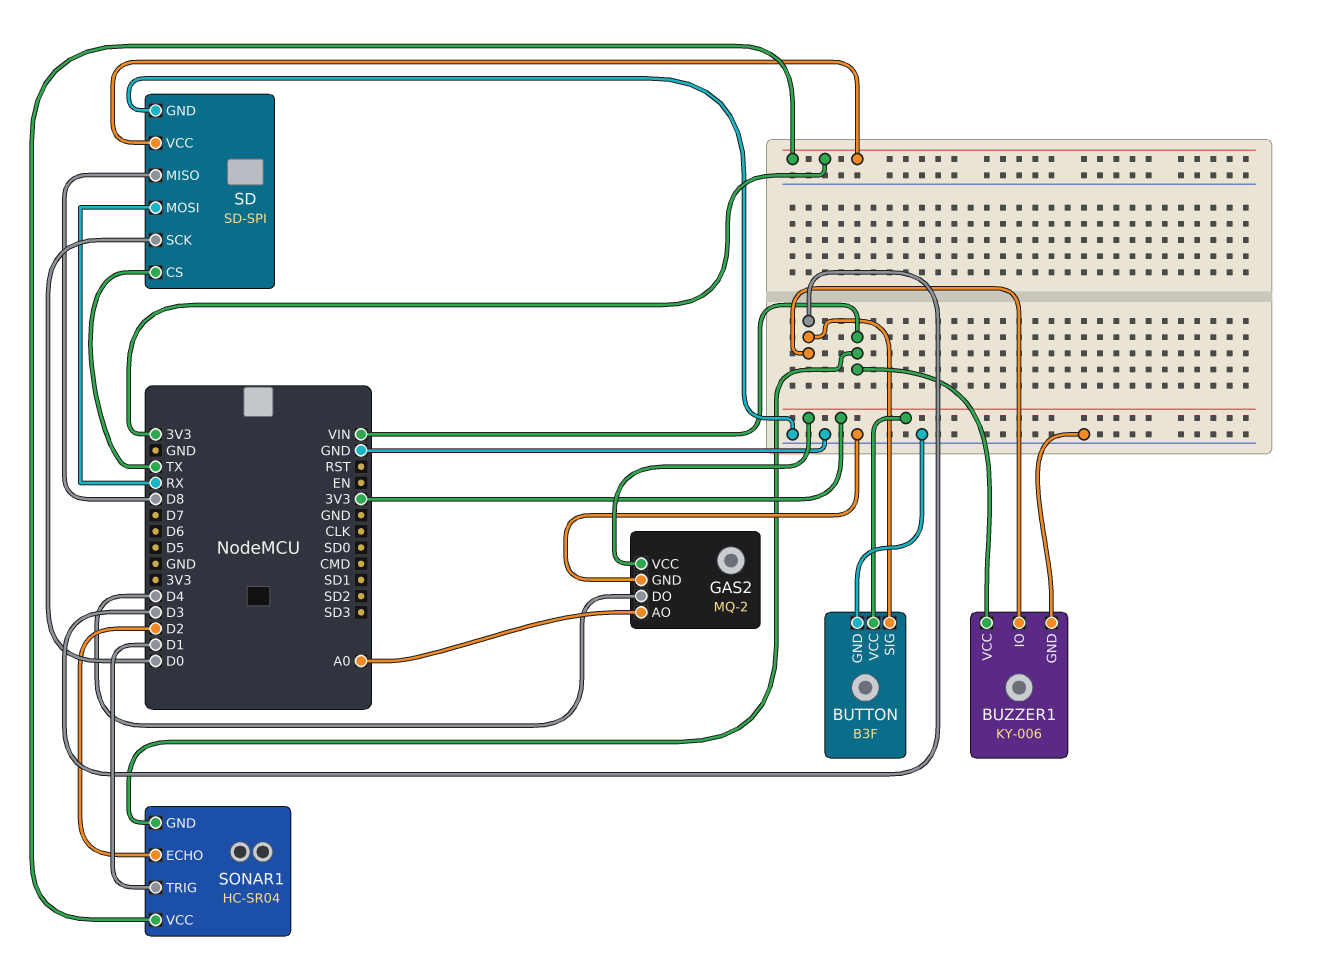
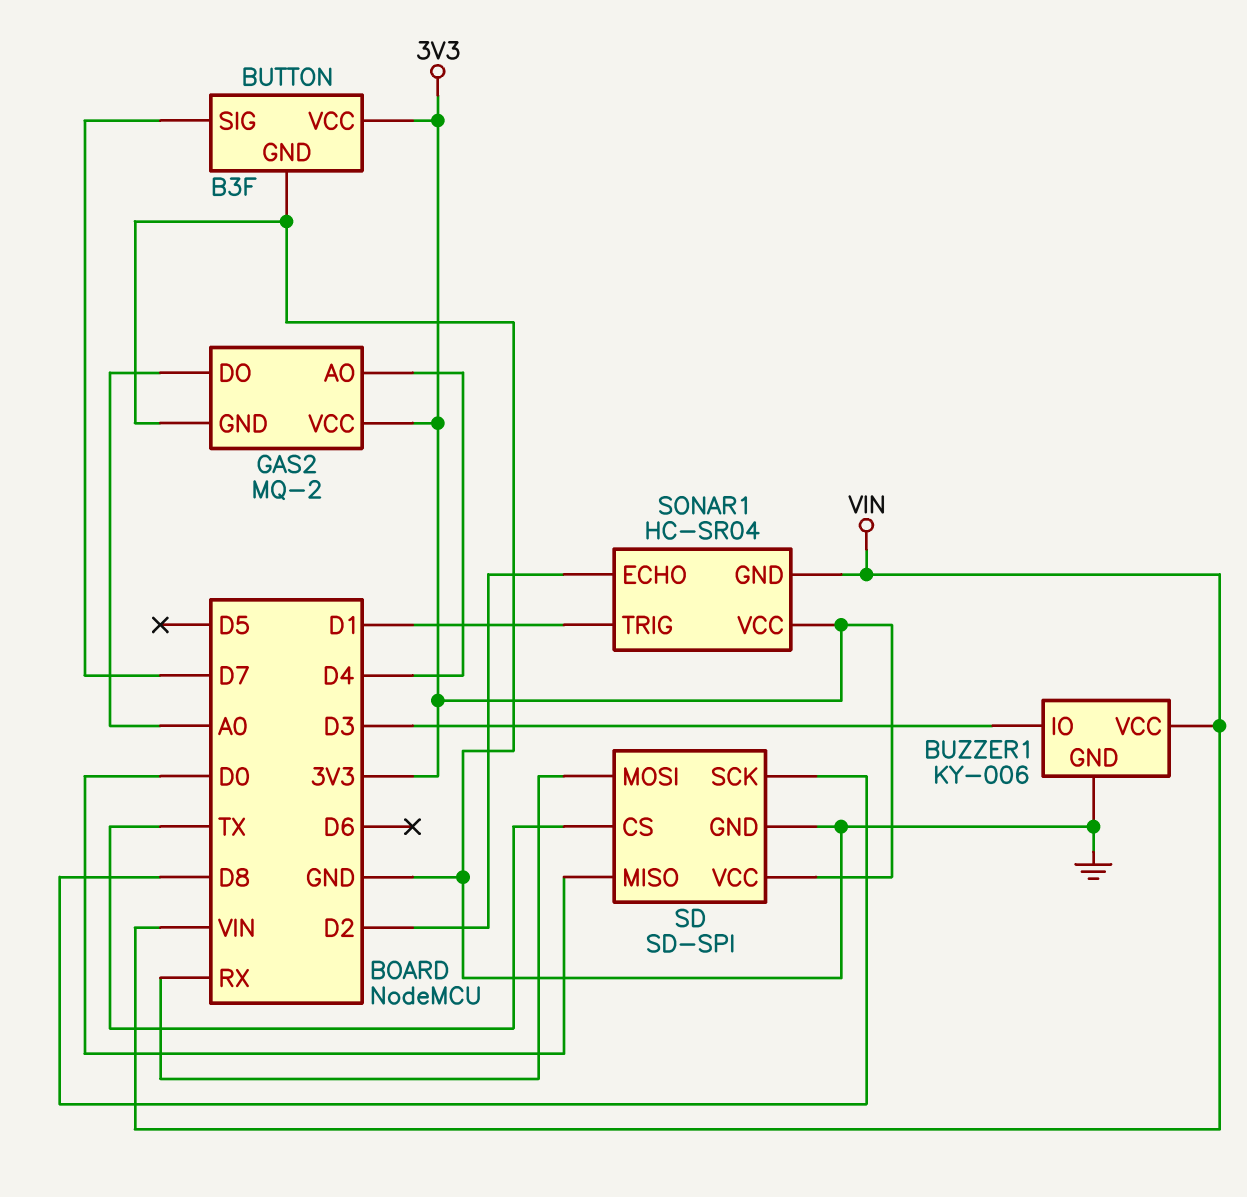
BUTTON pin SIG: D3 -> D7
GAS2 pin AO: A0 -> D4
GAS2 pin DO: D4 -> A0
SD pin MISO: D8 -> D0
SD pin SCK: D0 -> D8

